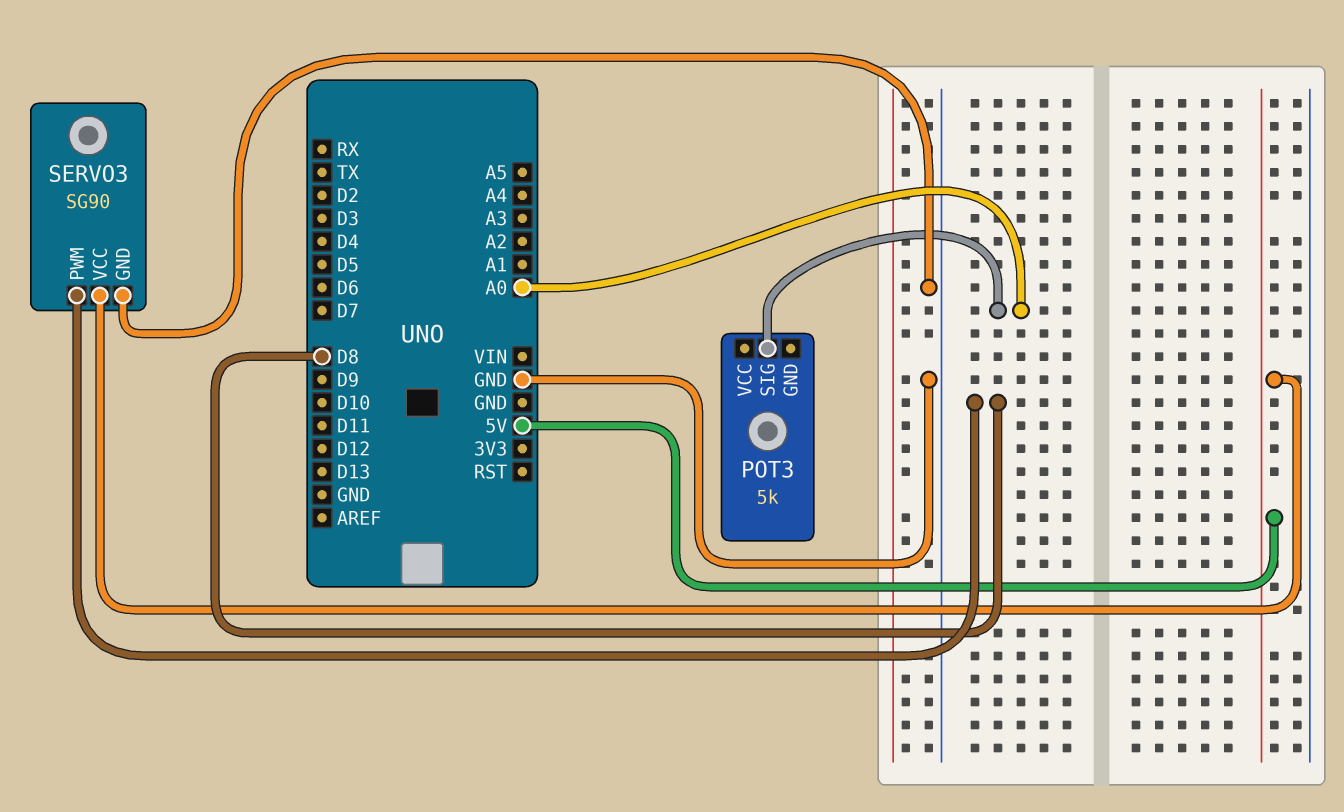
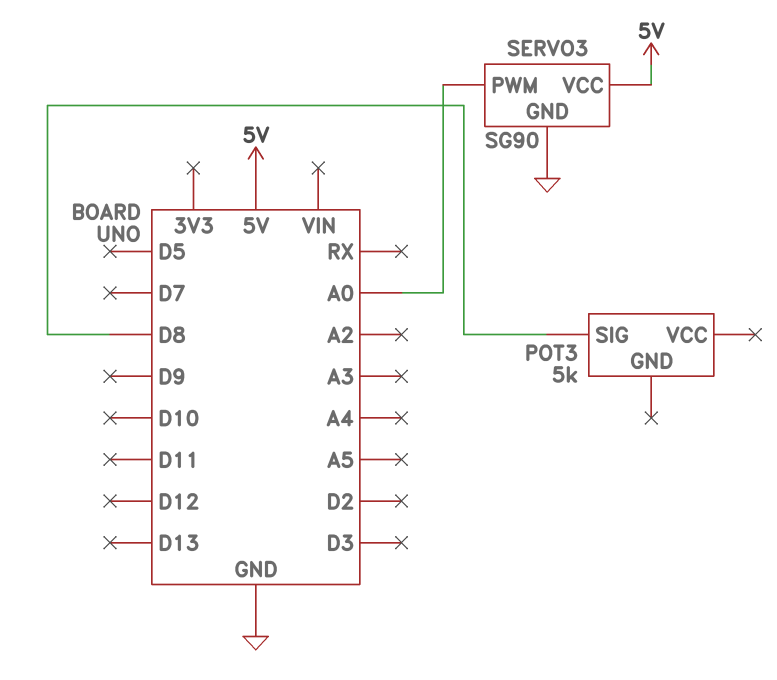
POT3 pin SIG: A0 -> D8
SERVO3 pin PWM: D8 -> A0

